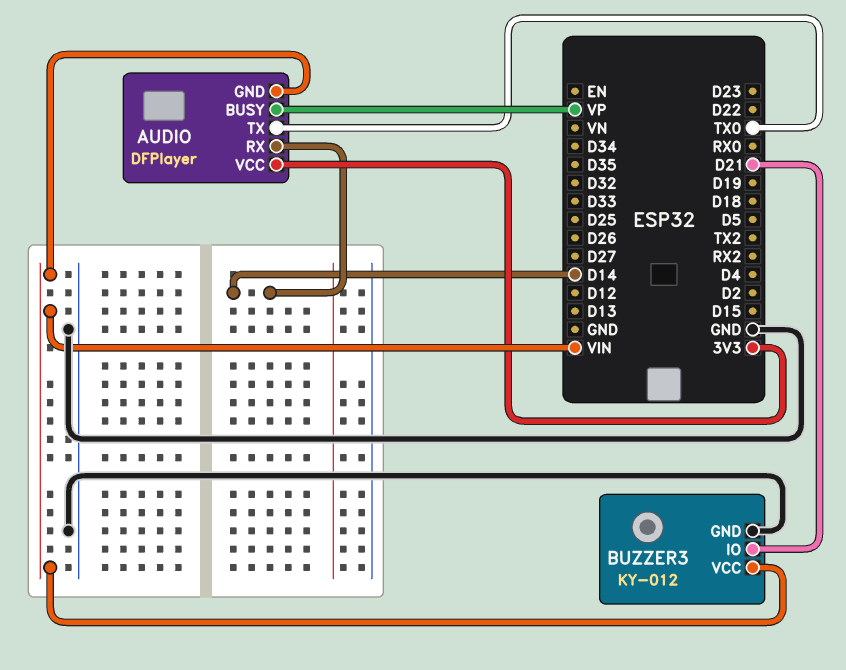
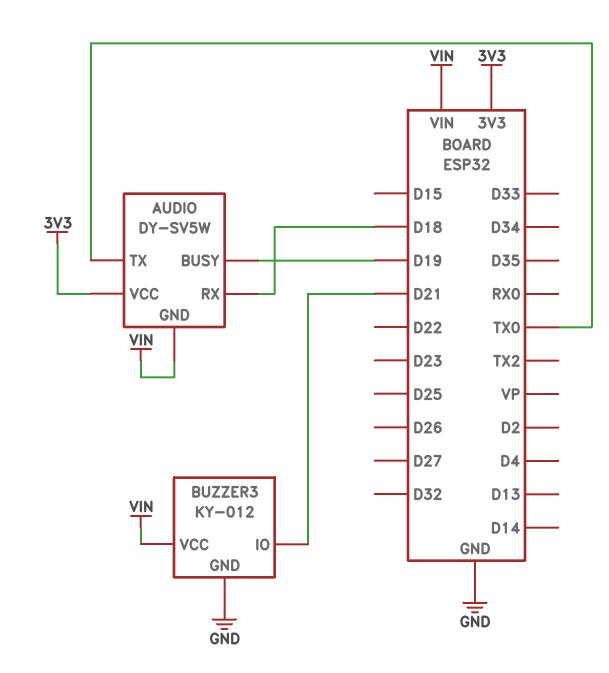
AUDIO: DFPlayer -> DY-SV5W
AUDIO pin BUSY: VP -> D19
AUDIO pin RX: D14 -> D18

